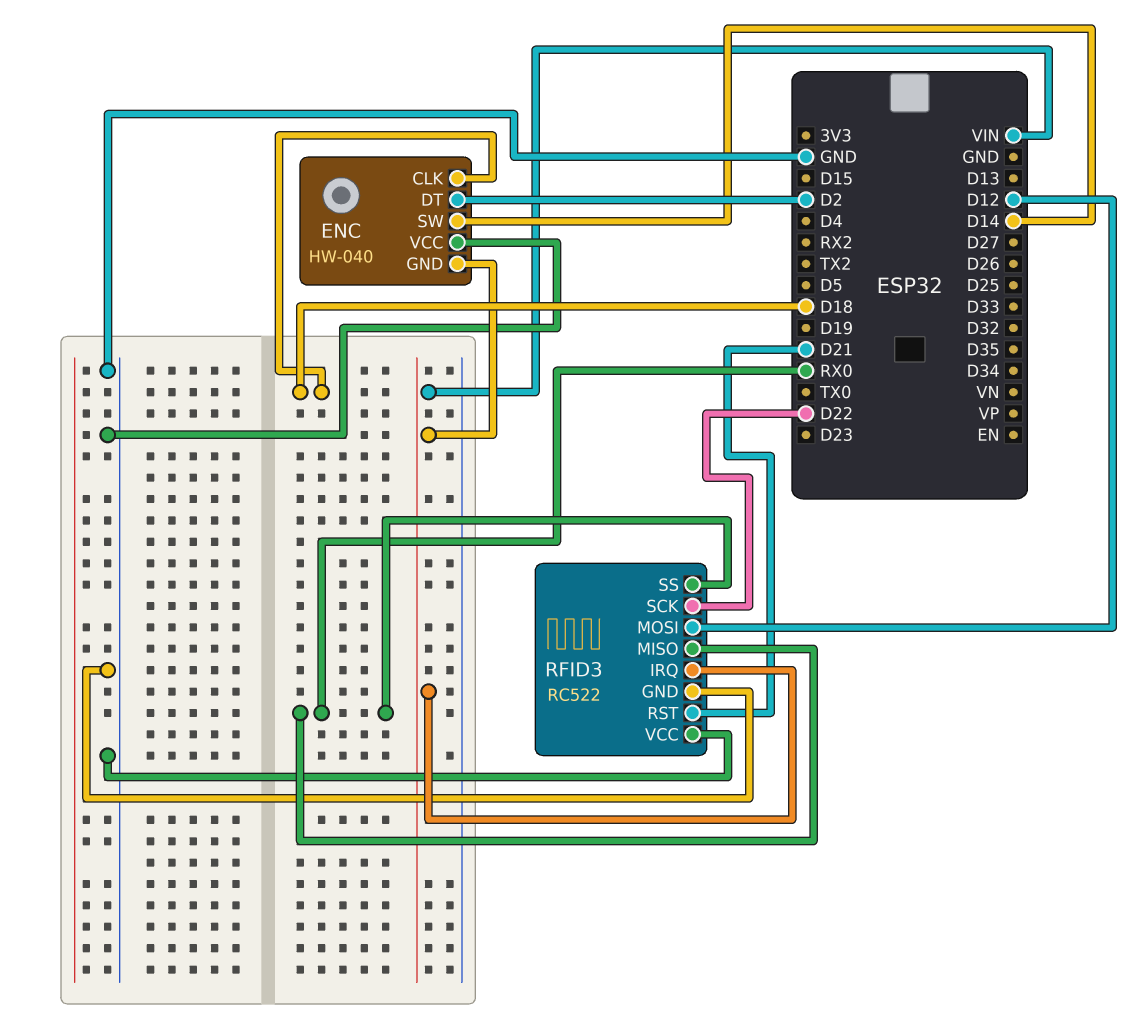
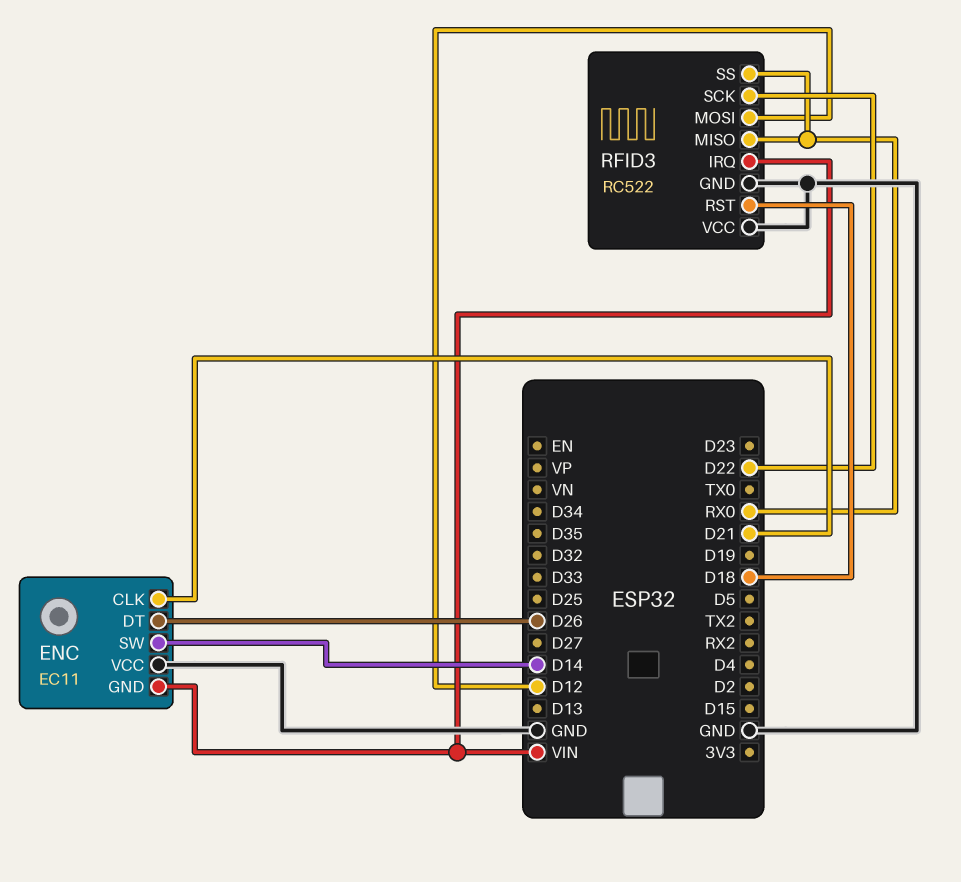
ENC: HW-040 -> EC11
ENC pin CLK: D18 -> D21
ENC pin DT: D2 -> D26
RFID3 pin RST: D21 -> D18

